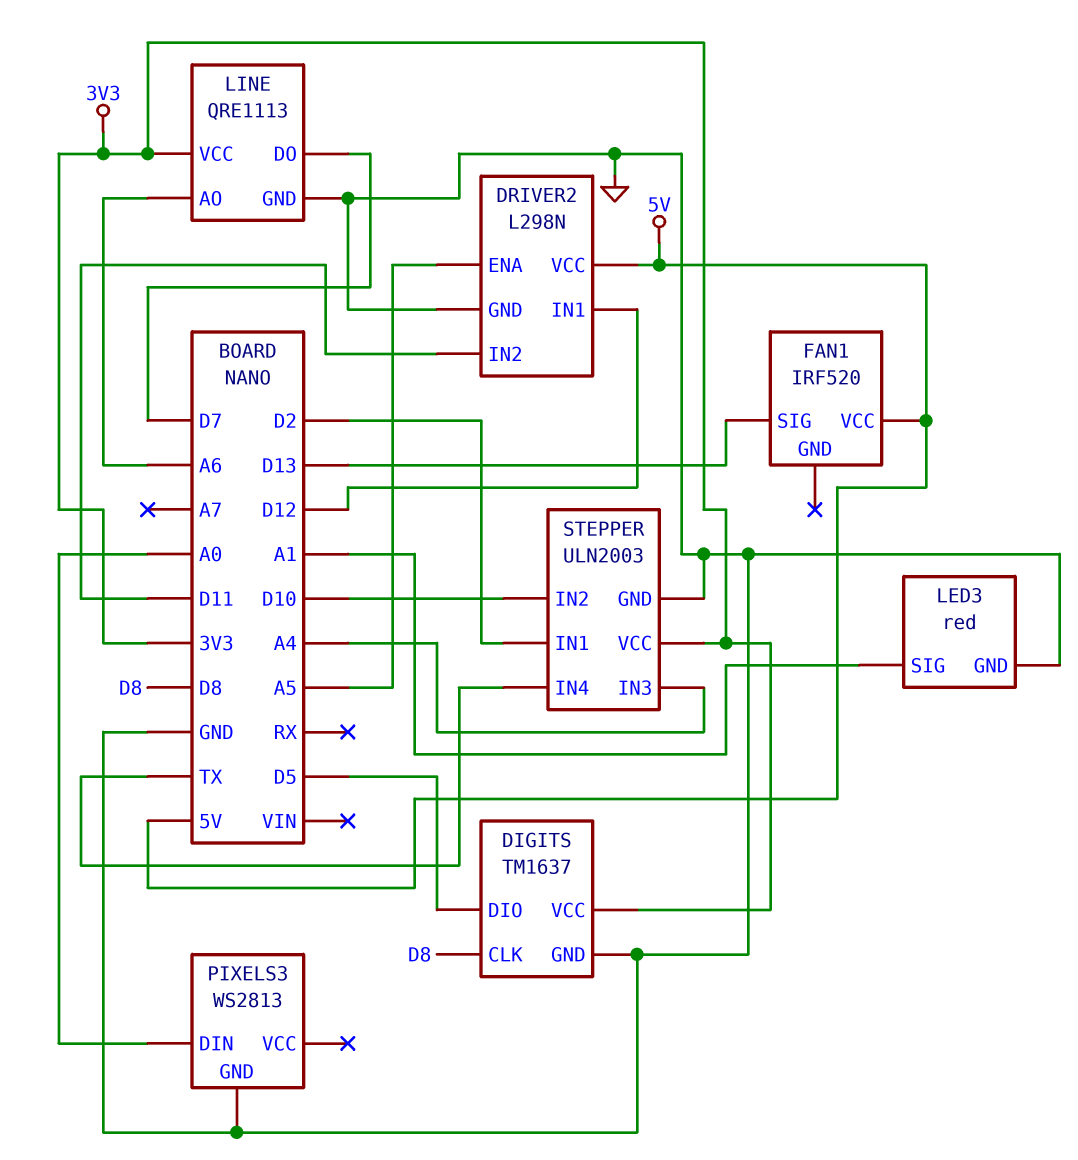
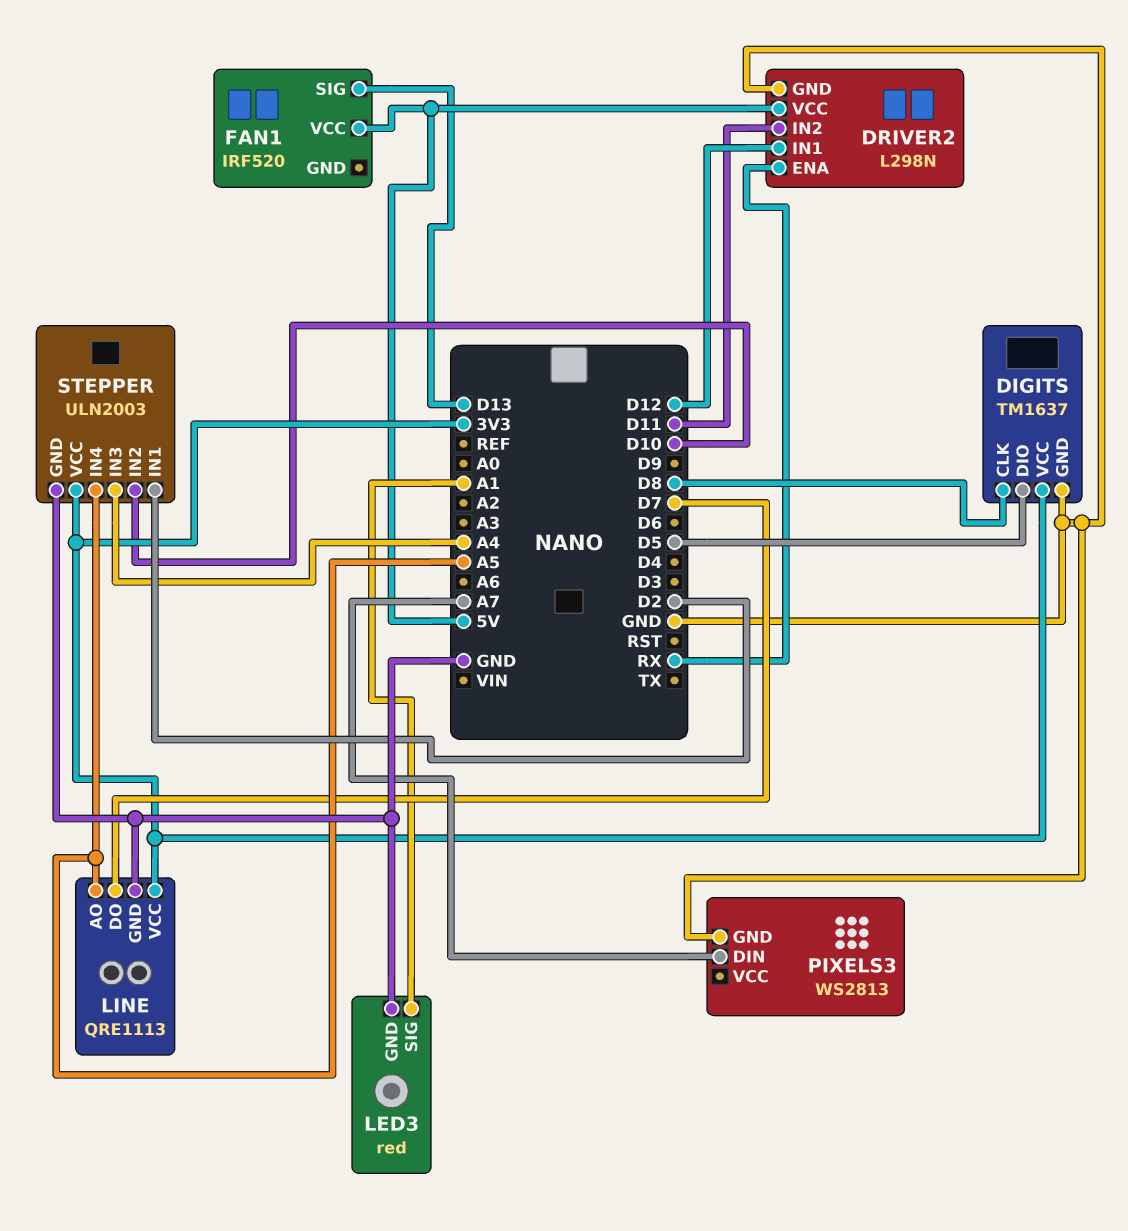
DRIVER2 pin ENA: A5 -> RX
LINE pin AO: A6 -> A5
PIXELS3 pin DIN: A0 -> A7
STEPPER pin IN4: TX -> A5

